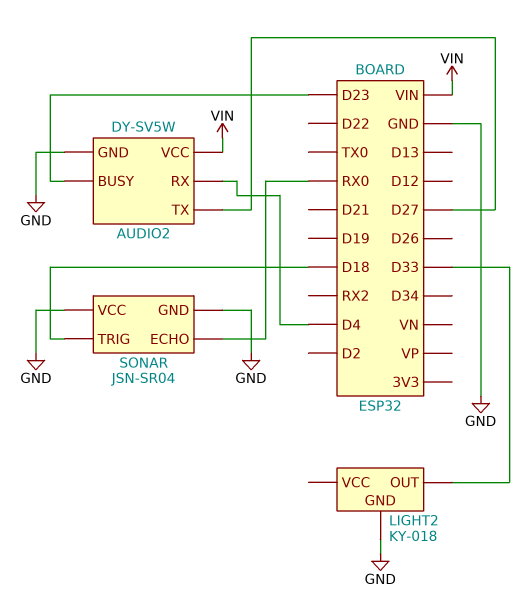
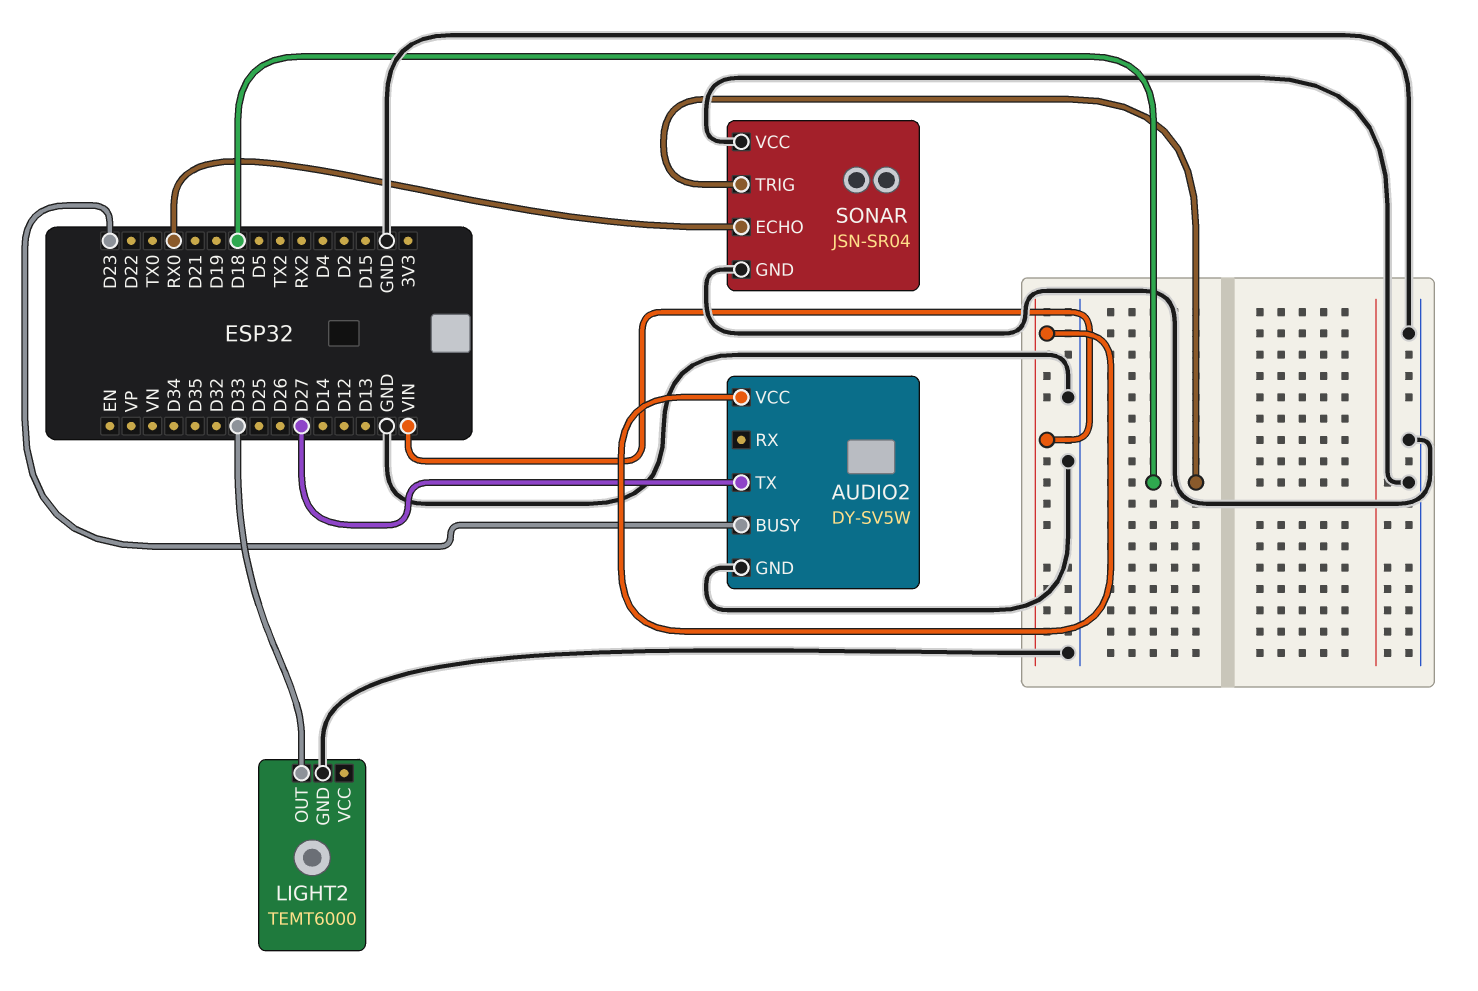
AUDIO2 pin RX: D4 -> none
LIGHT2: KY-018 -> TEMT6000

